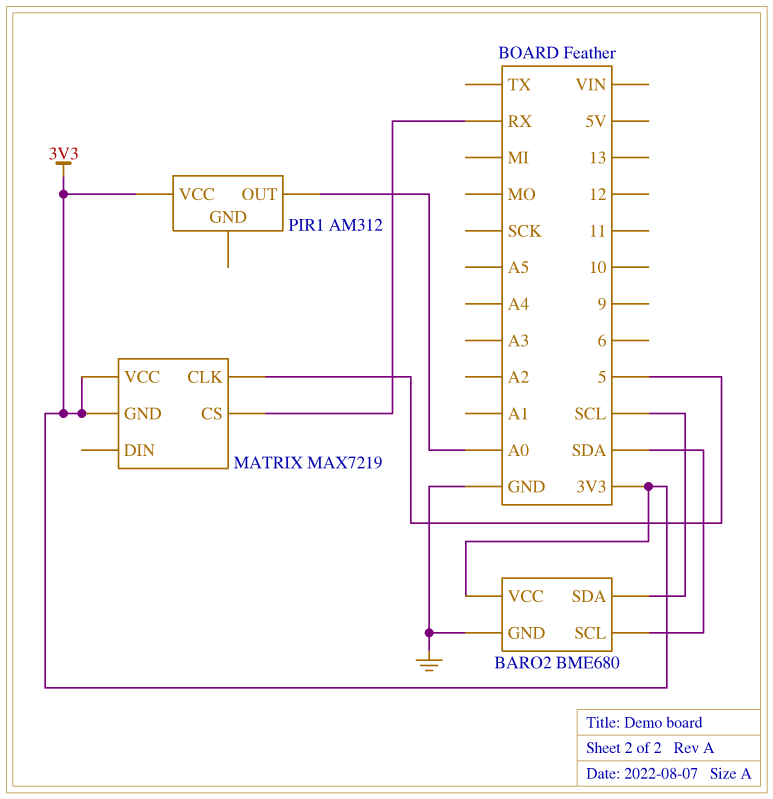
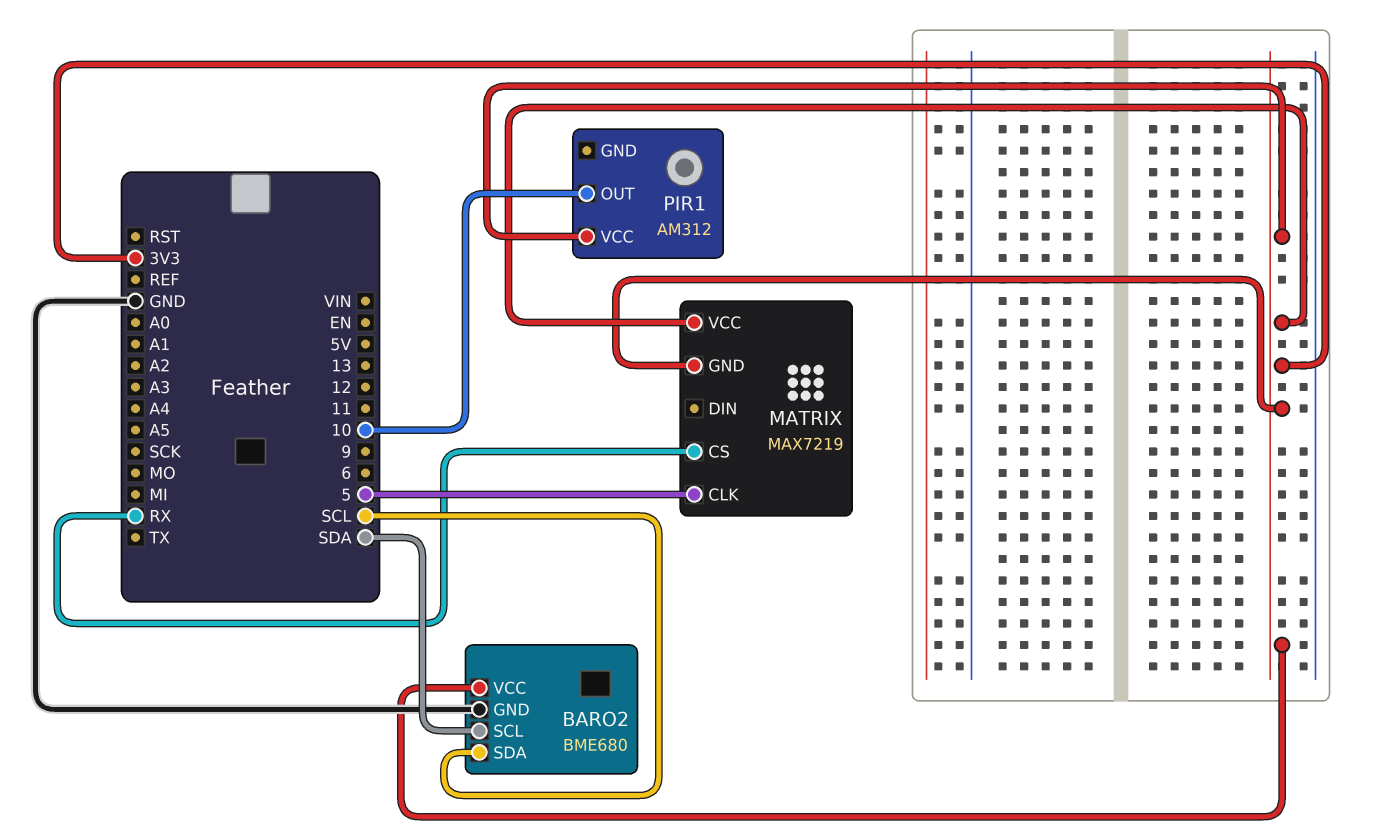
PIR1 pin OUT: A0 -> 10

